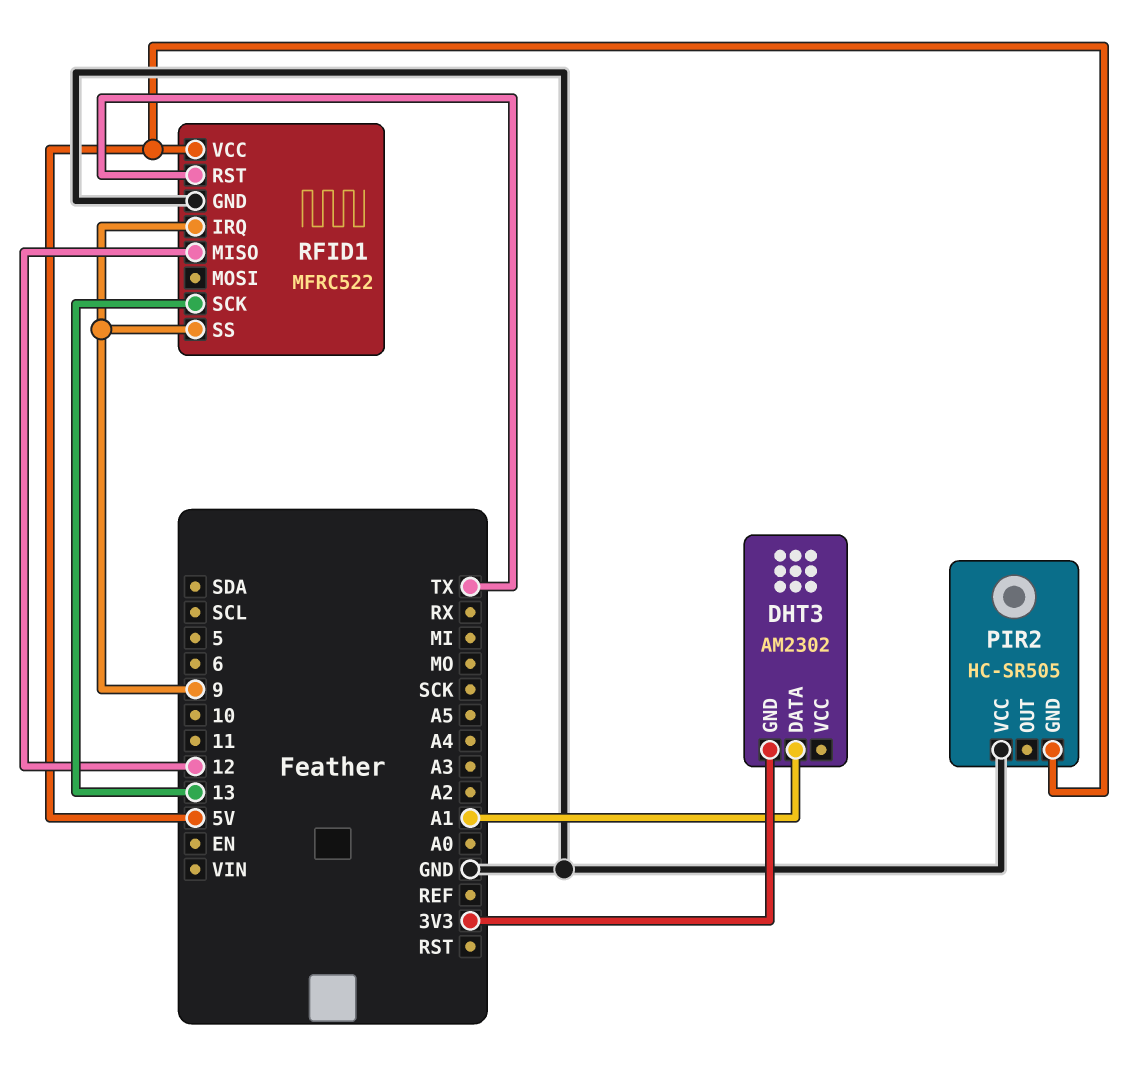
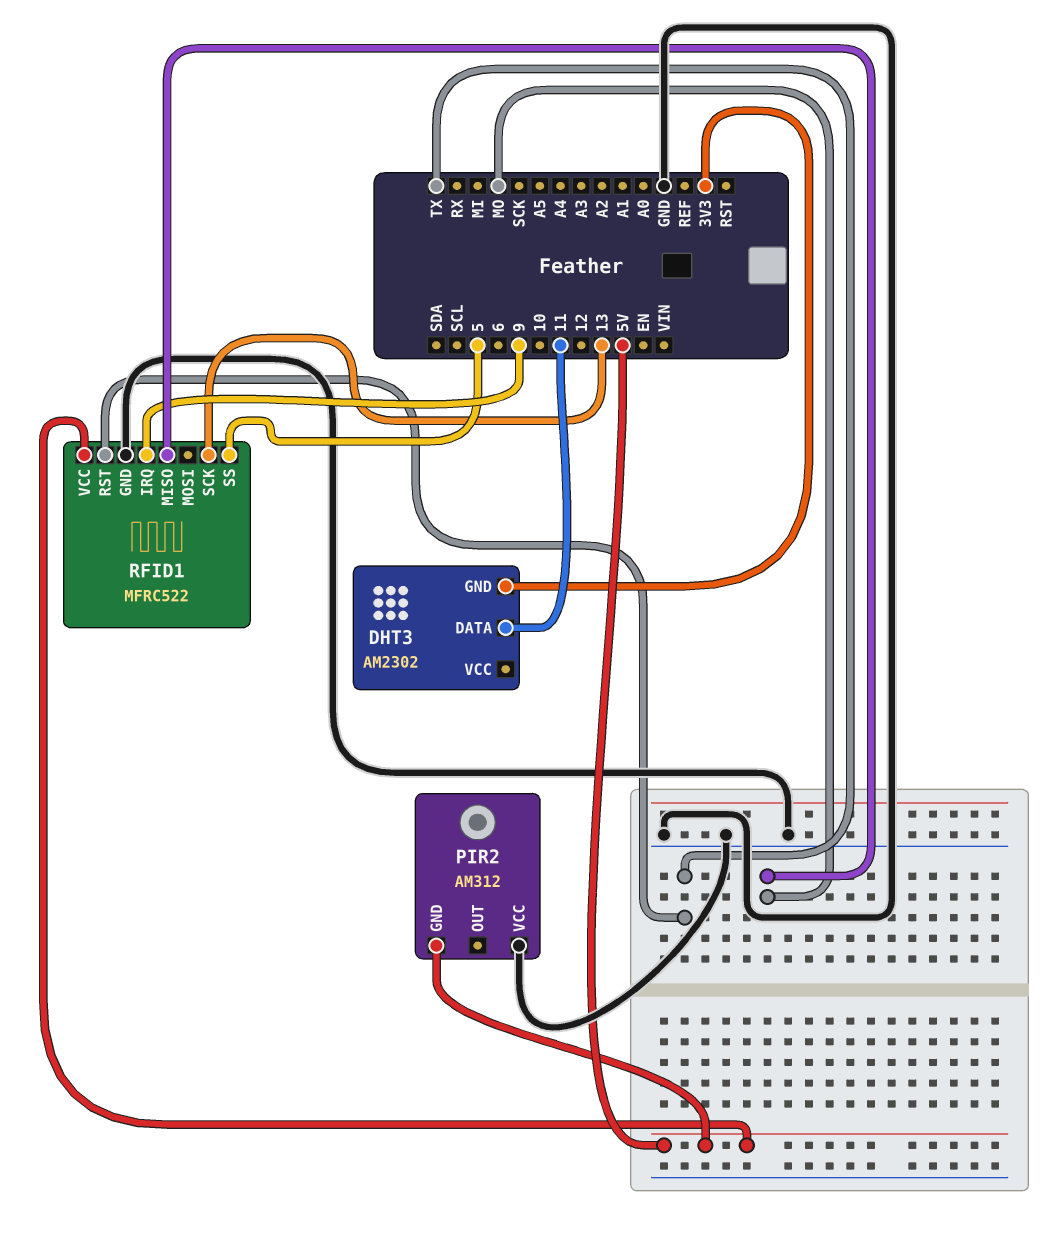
DHT3 pin DATA: A1 -> 11
PIR2: HC-SR505 -> AM312
RFID1 pin MISO: 12 -> MO
RFID1 pin SS: 9 -> 5

